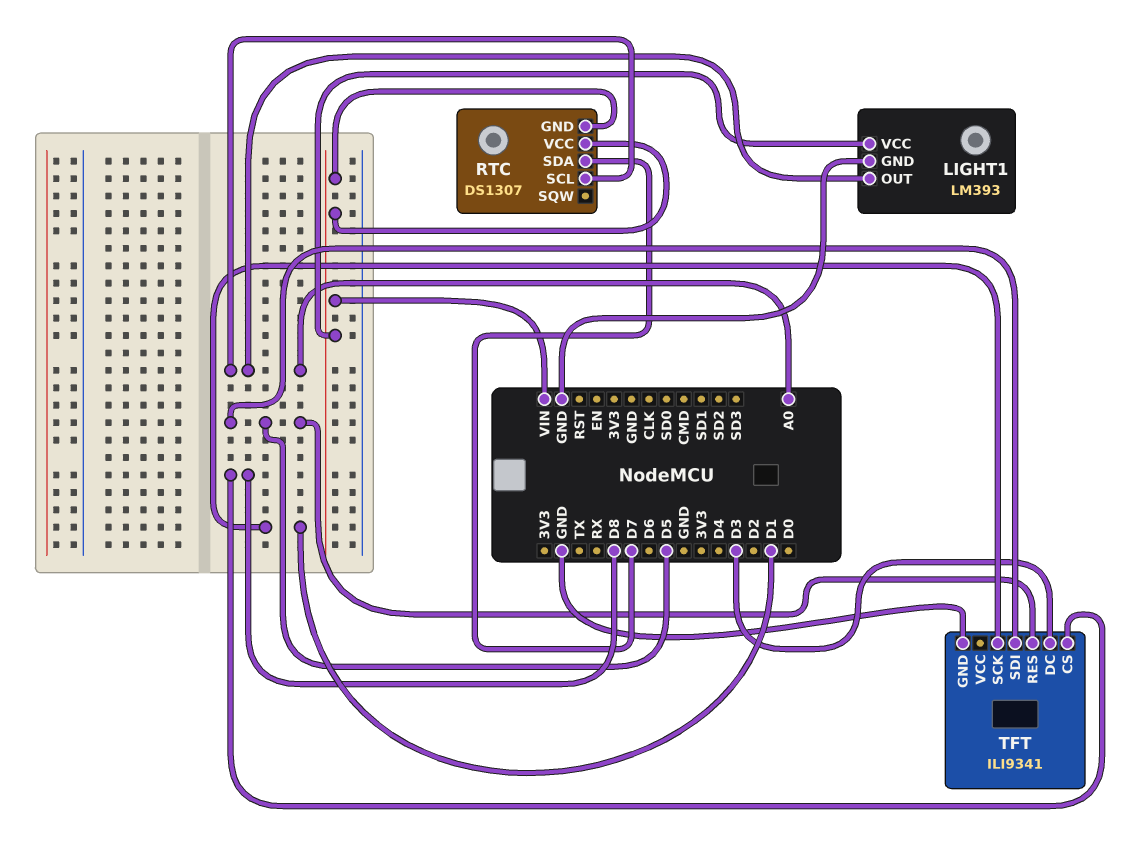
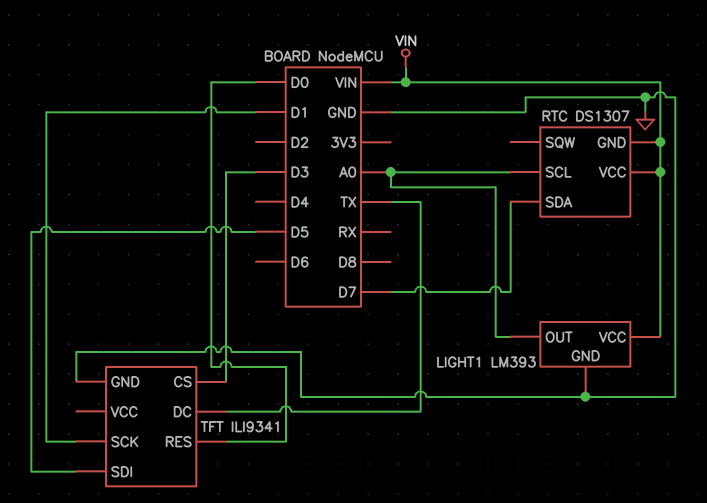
TFT pin CS: D8 -> D3
TFT pin DC: D3 -> TX
TFT pin RES: D5 -> D0

